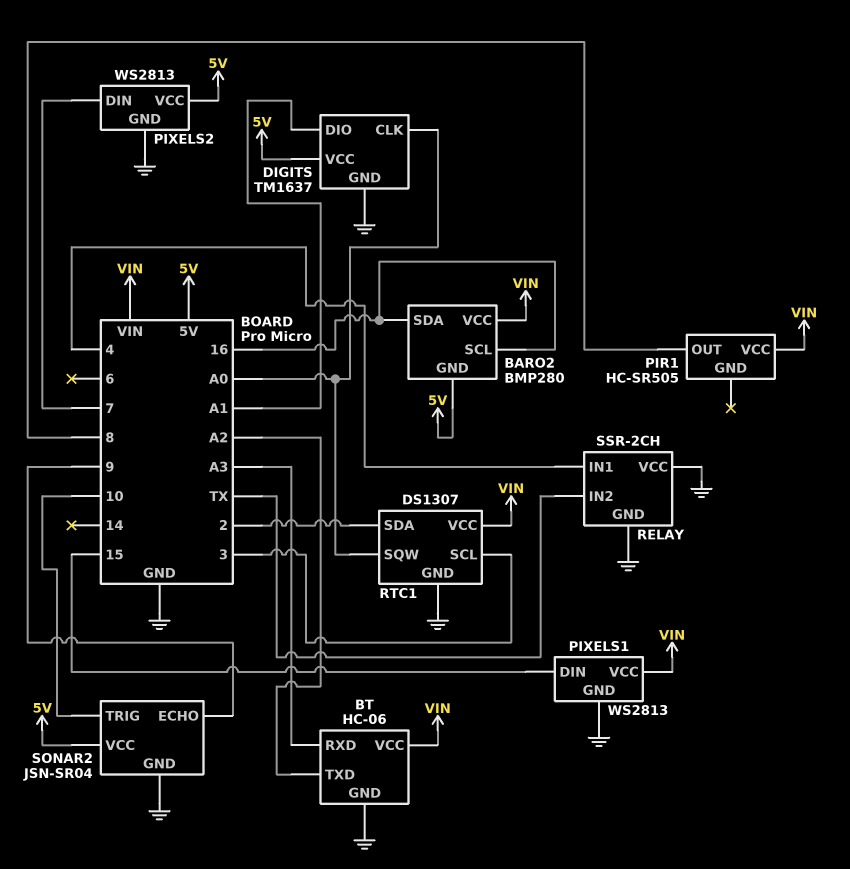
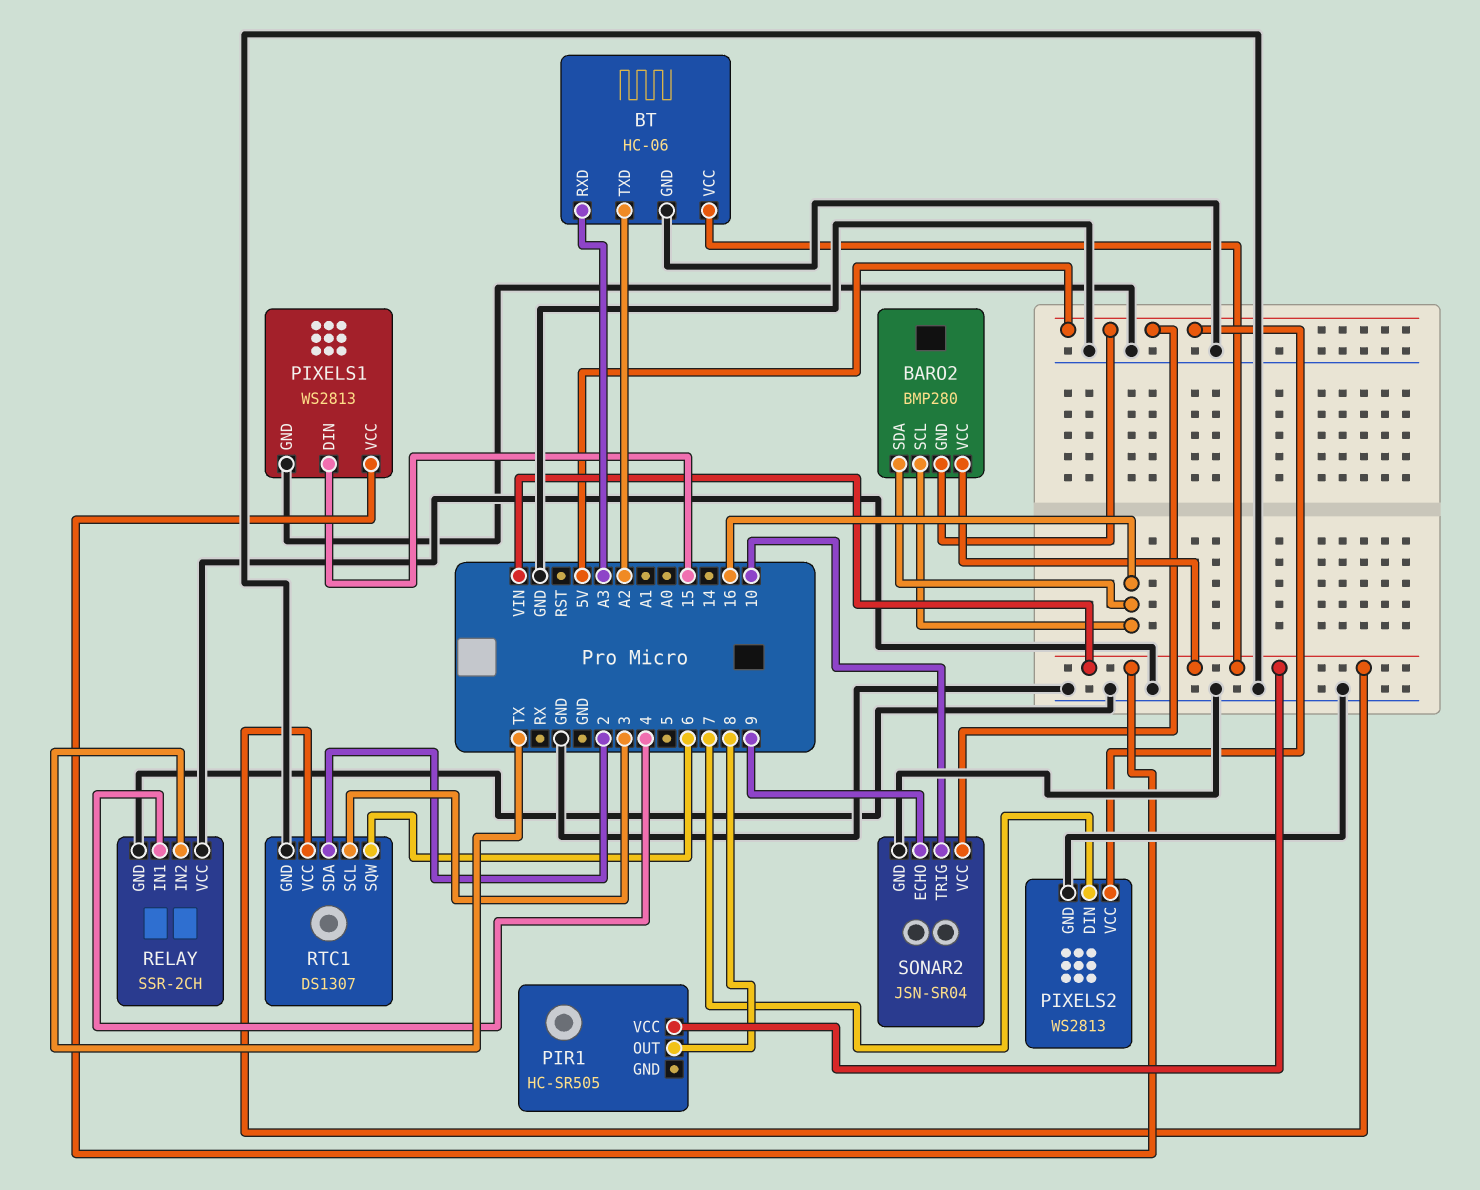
DIGITS: TM1637 -> none
DIGITS pin CLK: A0 -> none
DIGITS pin DIO: A1 -> none
DIGITS pin GND: GND -> none
DIGITS pin VCC: 5V -> none
RTC1 pin SQW: A0 -> 6

